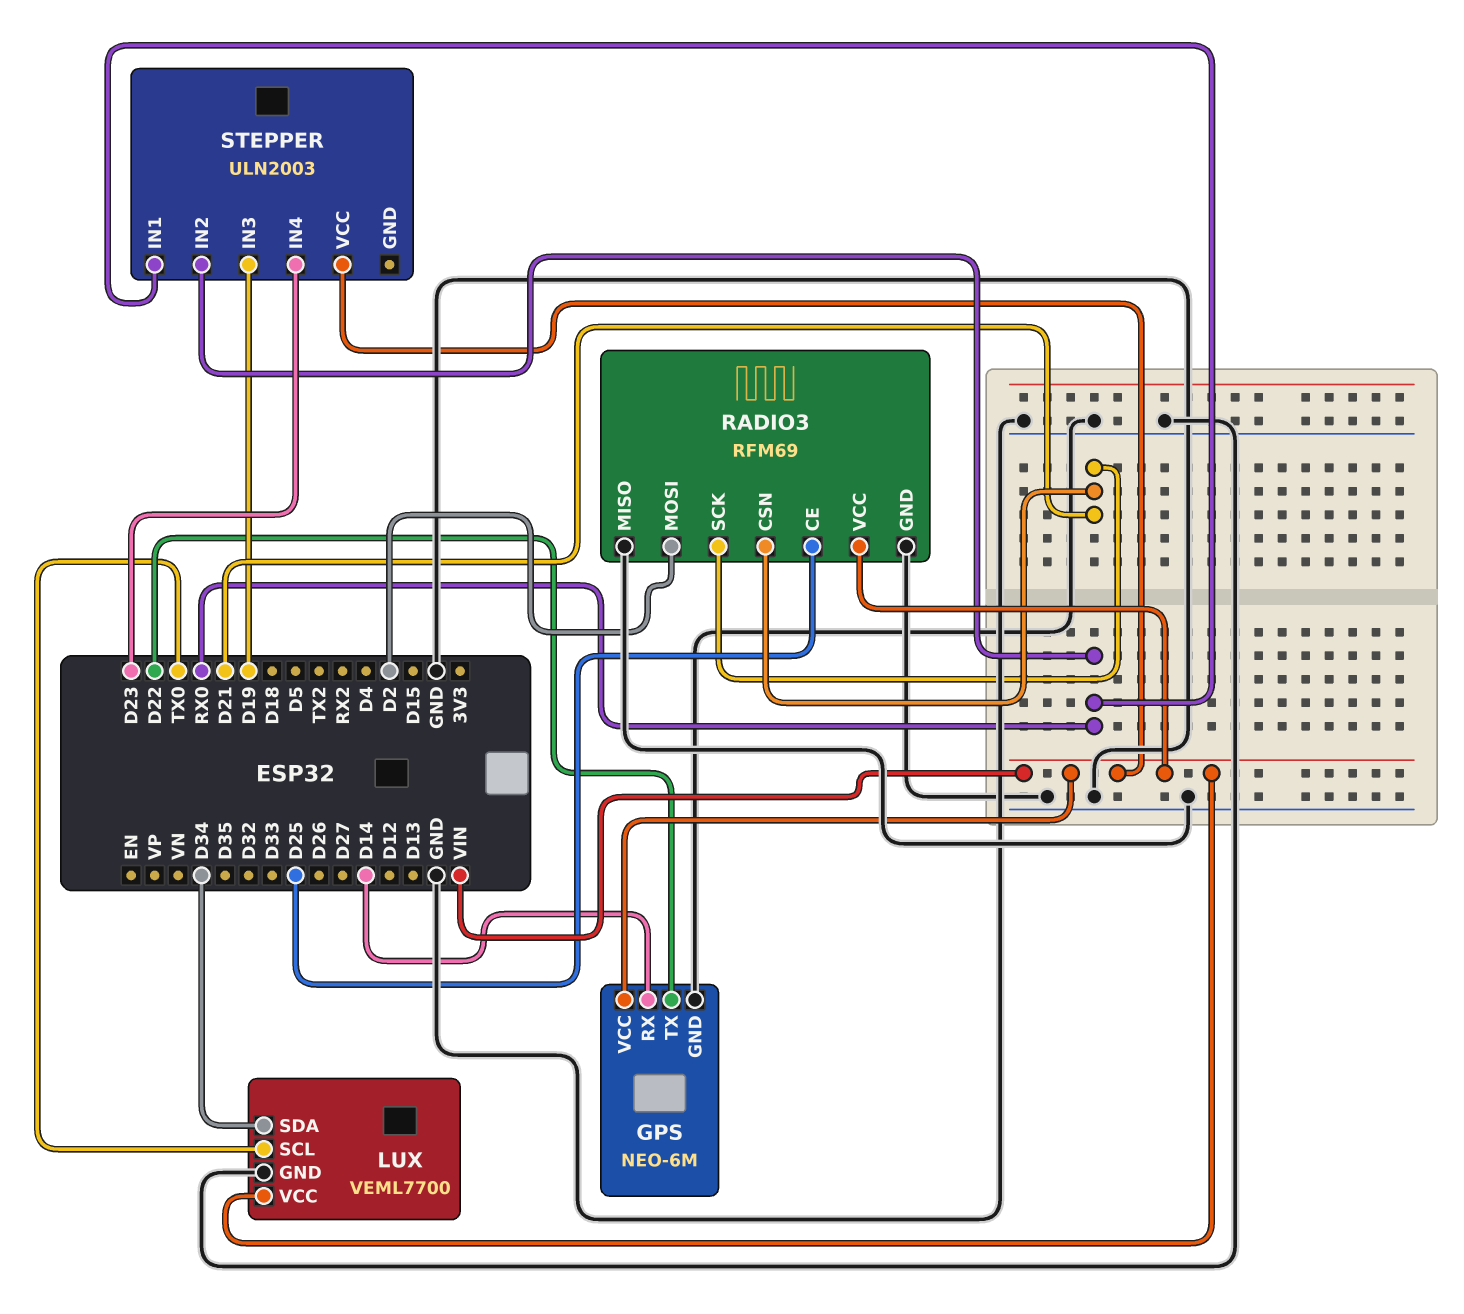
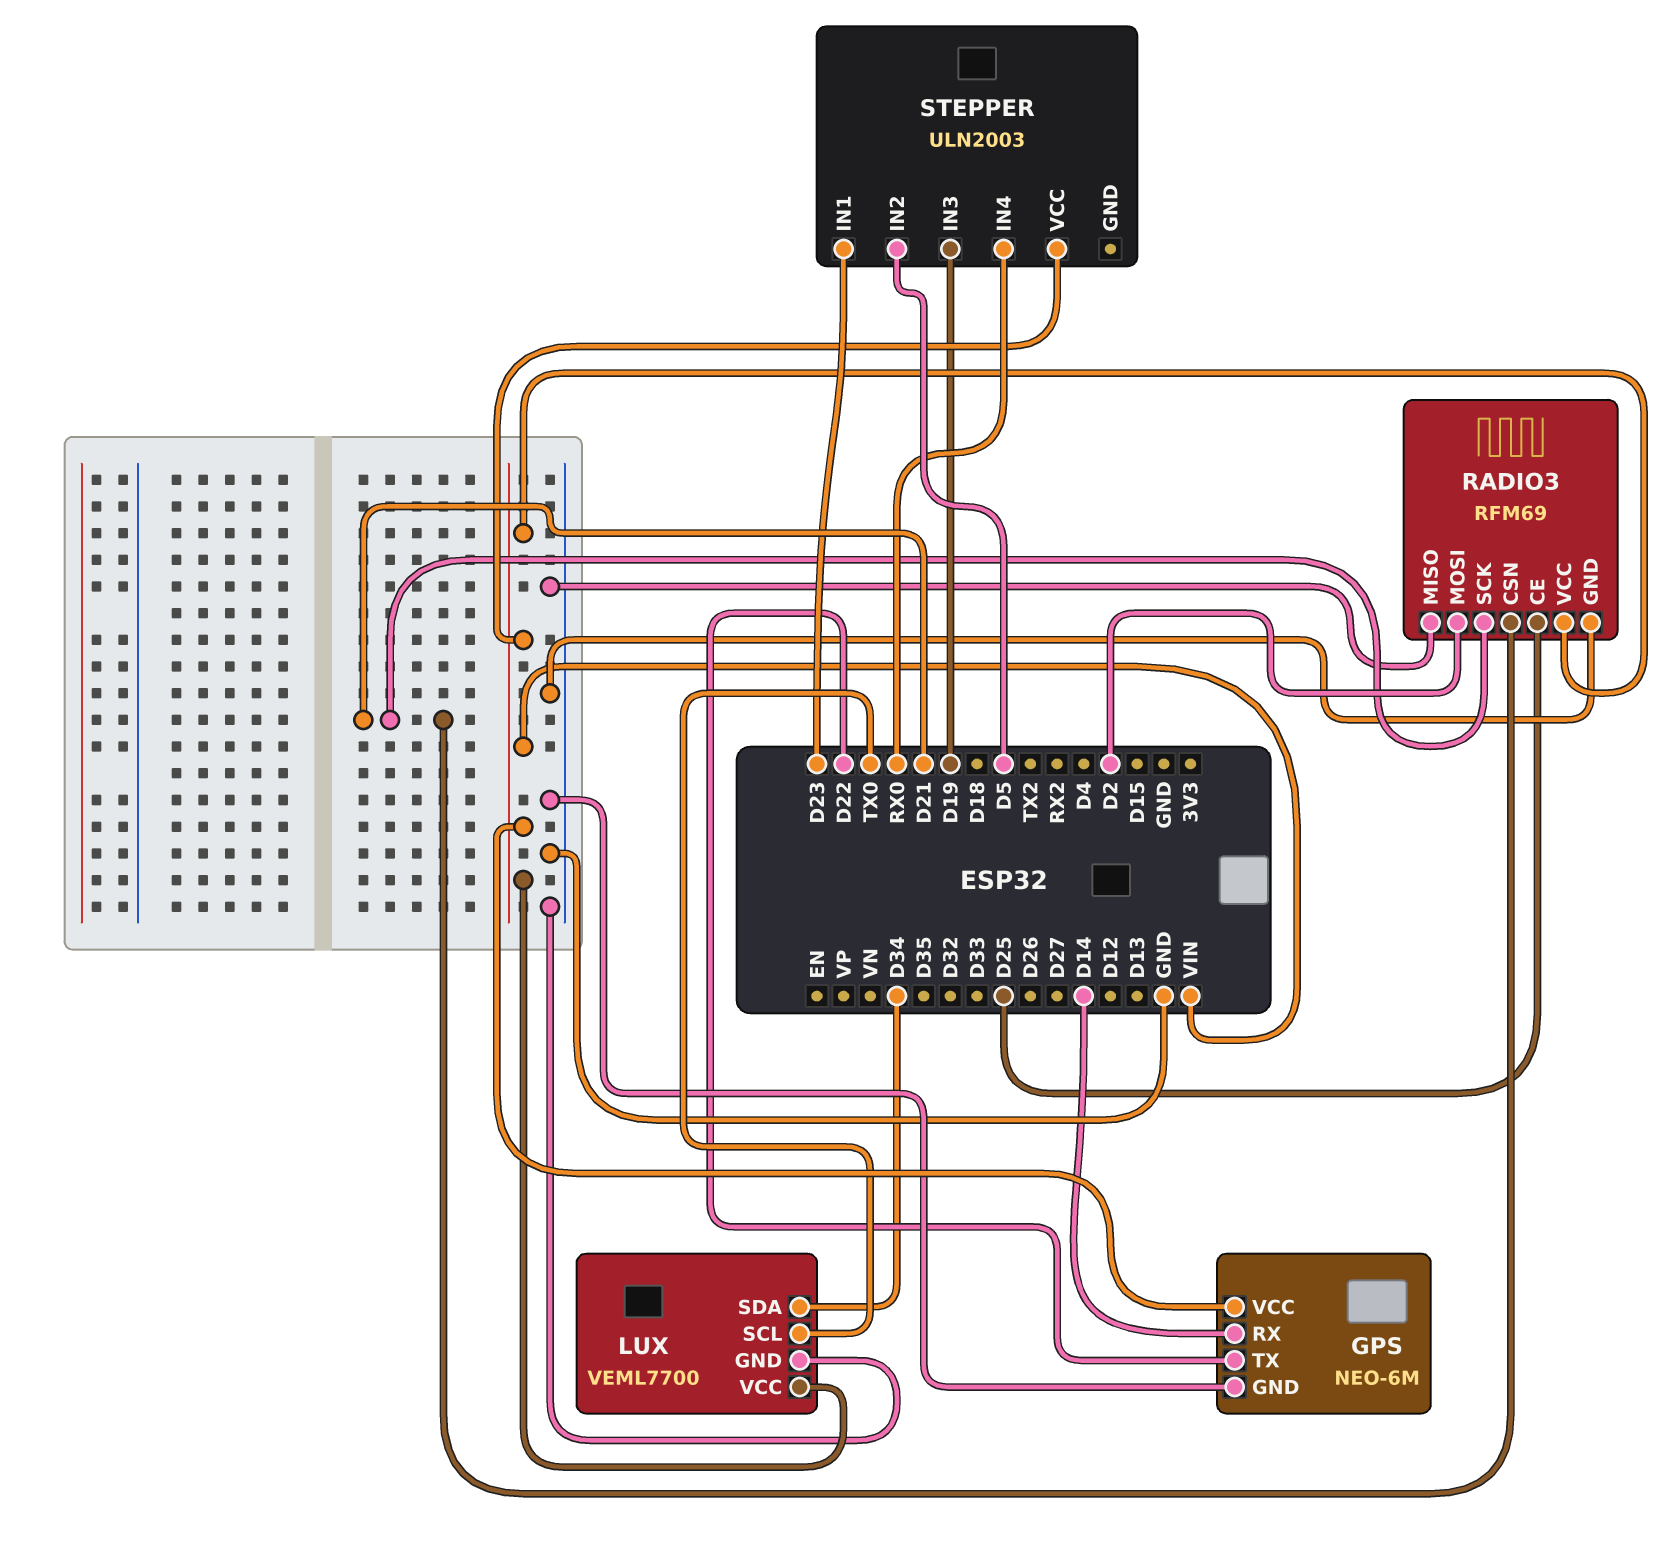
STEPPER pin IN1: RX0 -> D23
STEPPER pin IN2: RX0 -> D5
STEPPER pin IN4: D23 -> RX0

